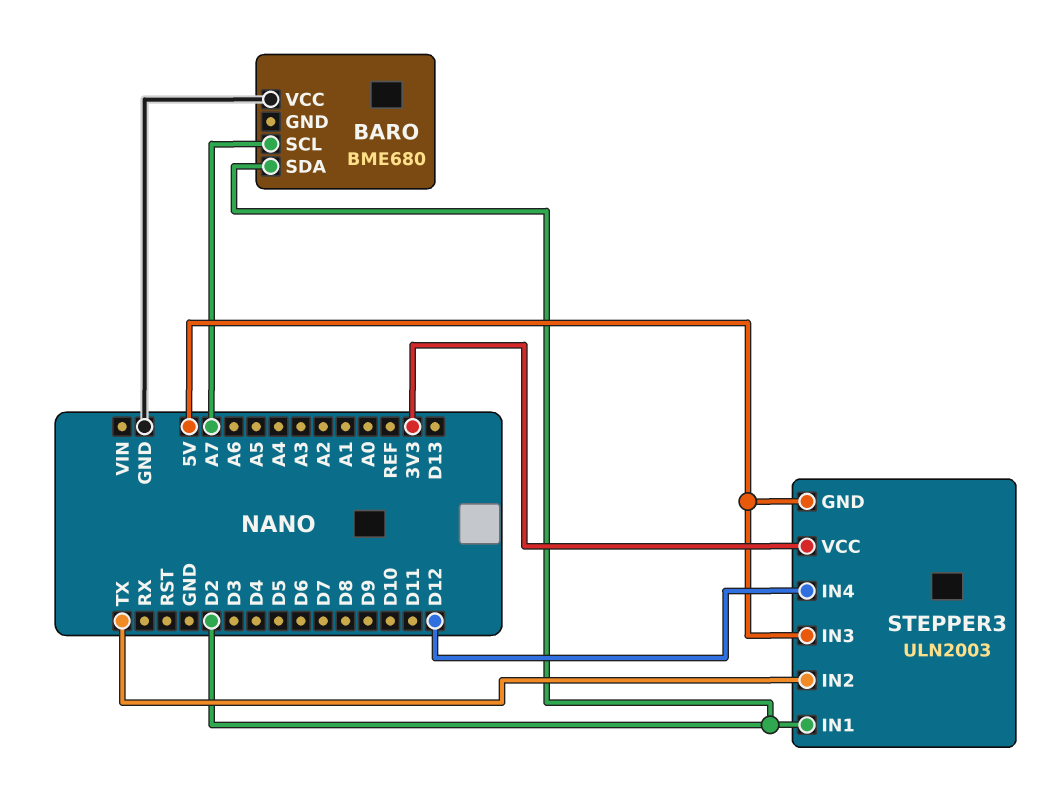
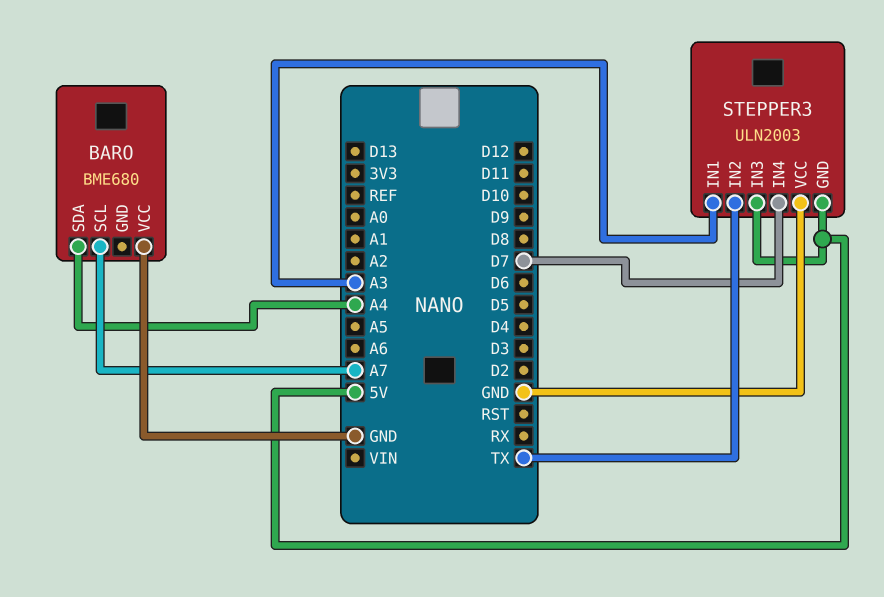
BARO pin SDA: D2 -> A4
STEPPER3 pin IN1: D2 -> A3
STEPPER3 pin IN4: D12 -> D7
STEPPER3 pin VCC: 3V3 -> GND

